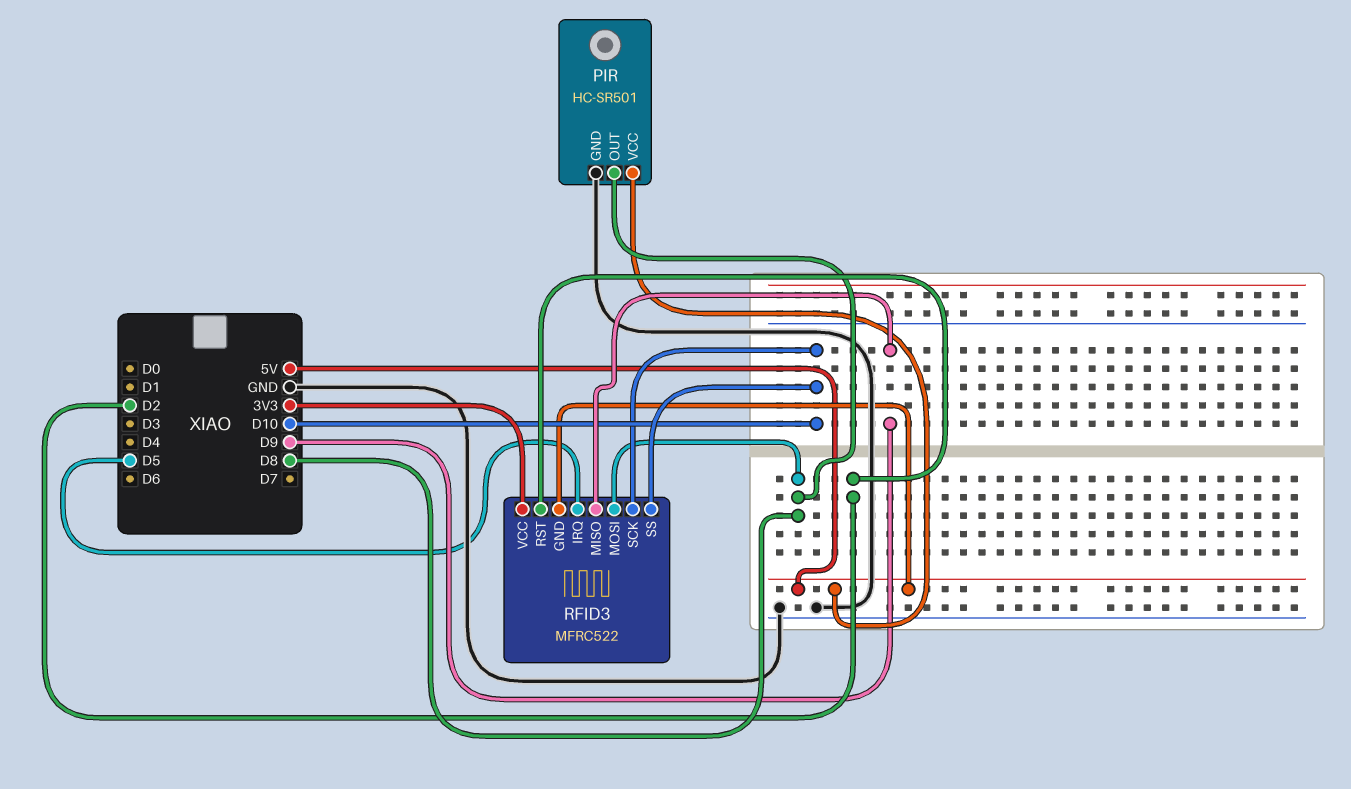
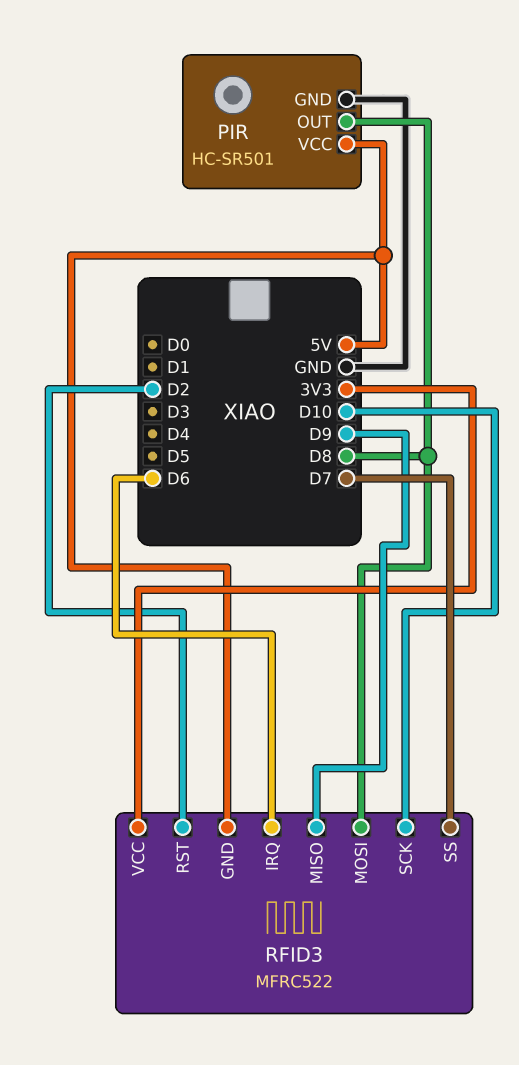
RFID3 pin IRQ: D5 -> D6
RFID3 pin SS: D10 -> D7

